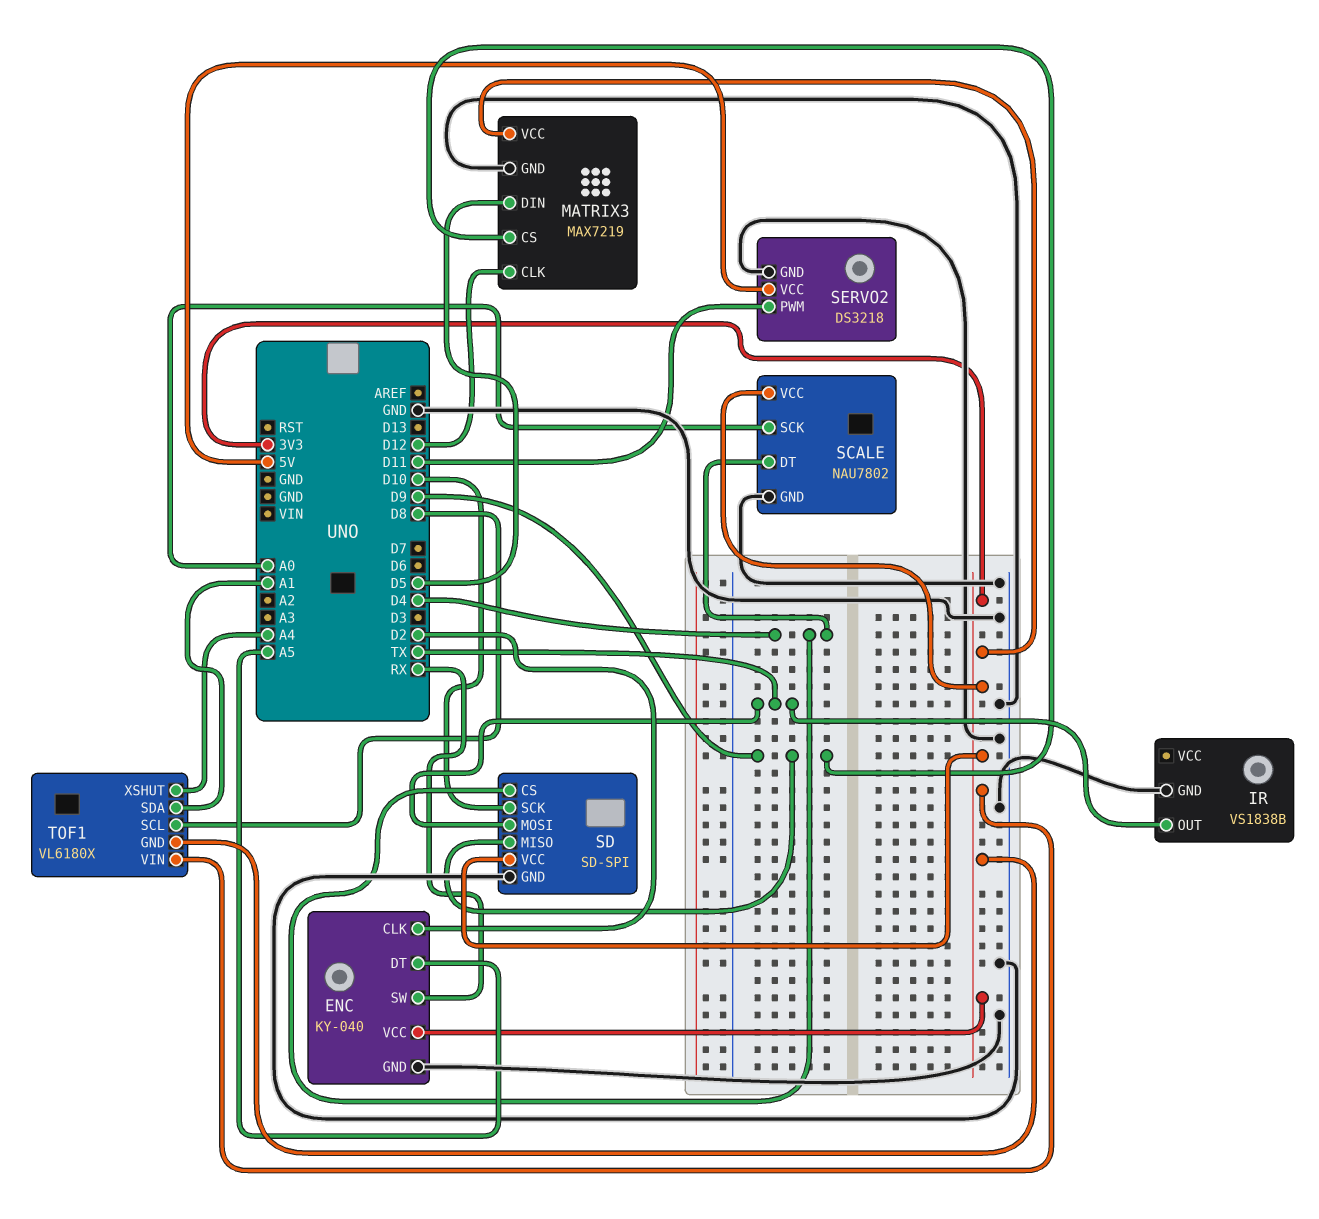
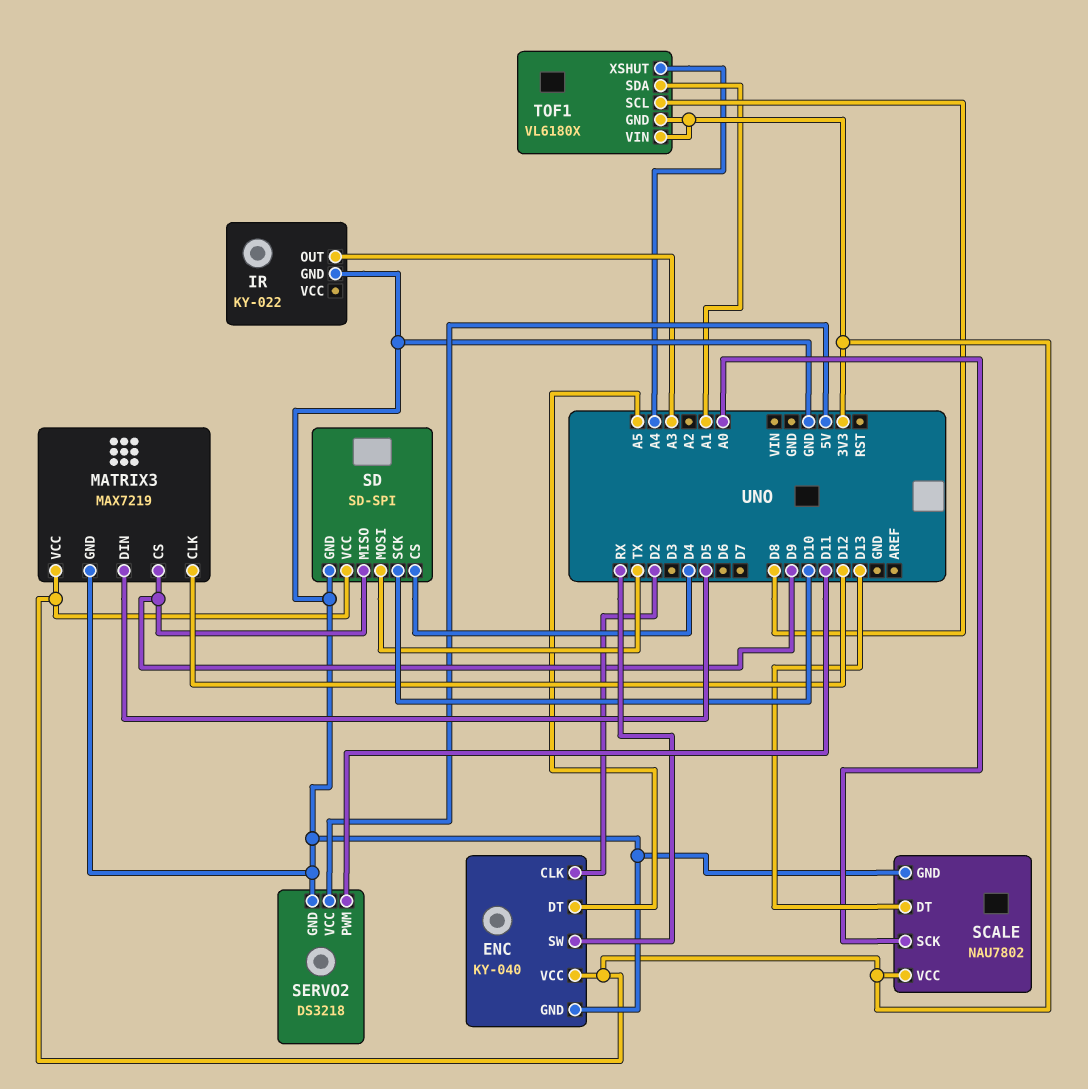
IR: VS1838B -> KY-022
IR pin OUT: TX -> A3
SCALE pin DT: D4 -> D13

